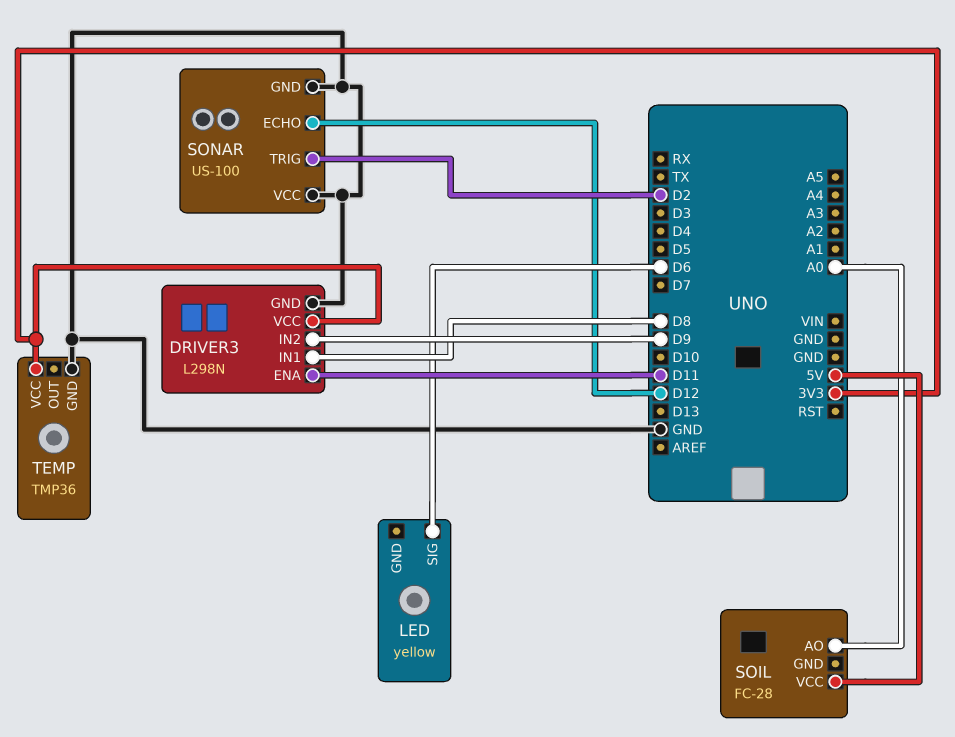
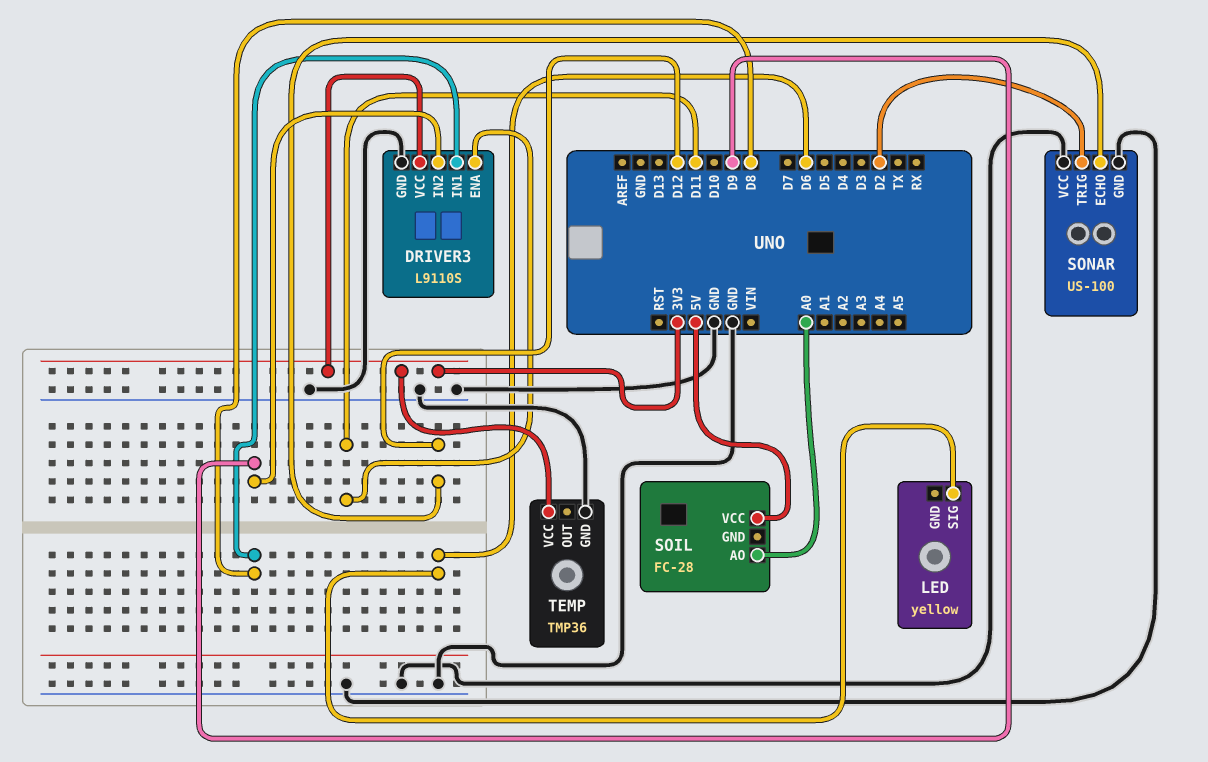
DRIVER3: L298N -> L9110S

